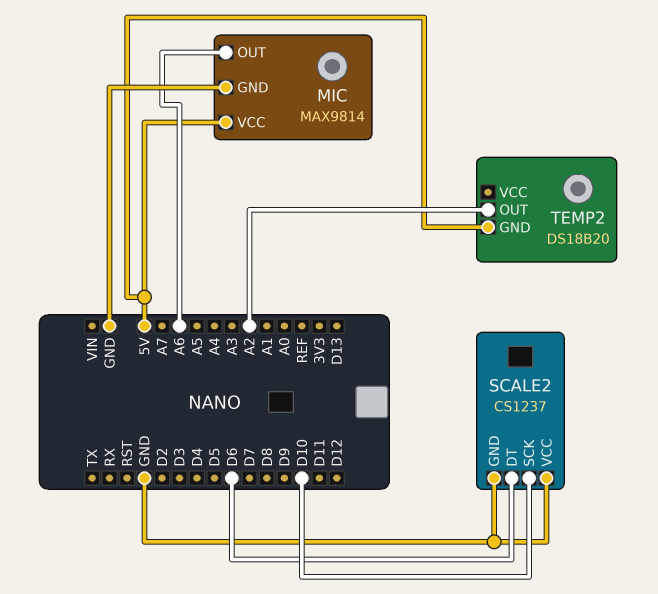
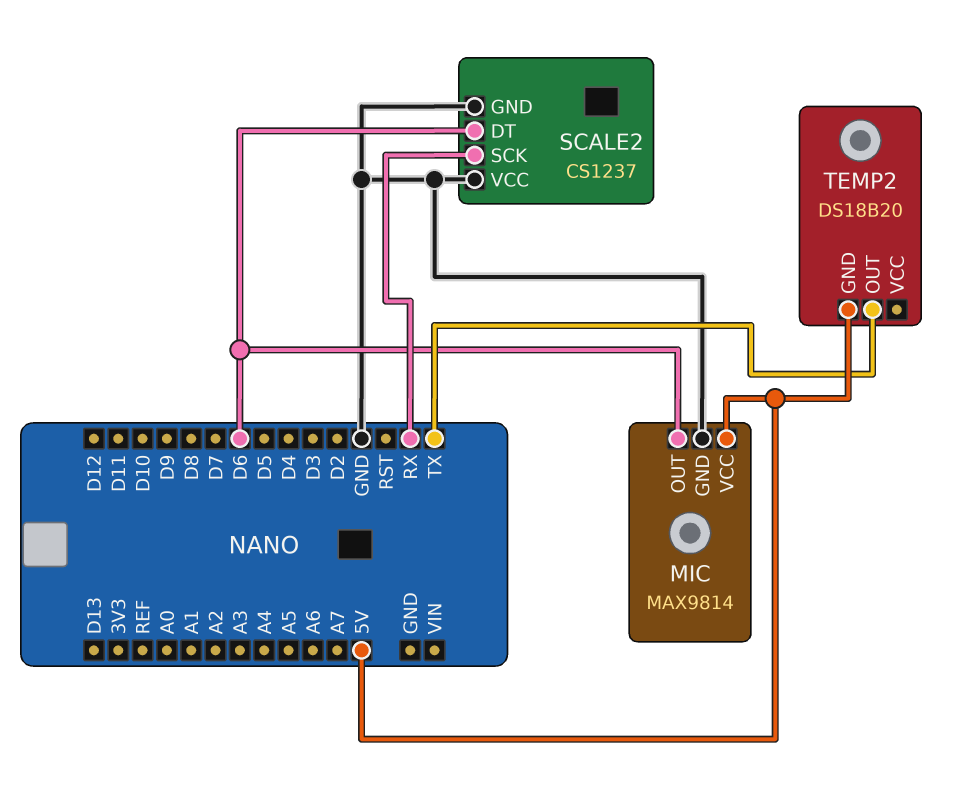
MIC pin OUT: A6 -> D6
SCALE2 pin SCK: D10 -> RX
TEMP2 pin OUT: A2 -> TX

